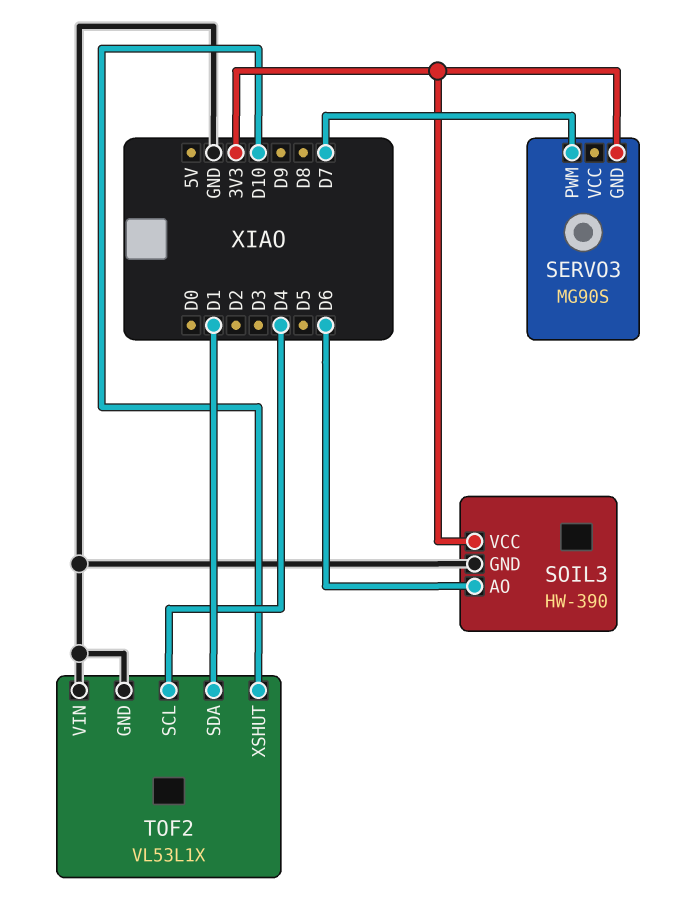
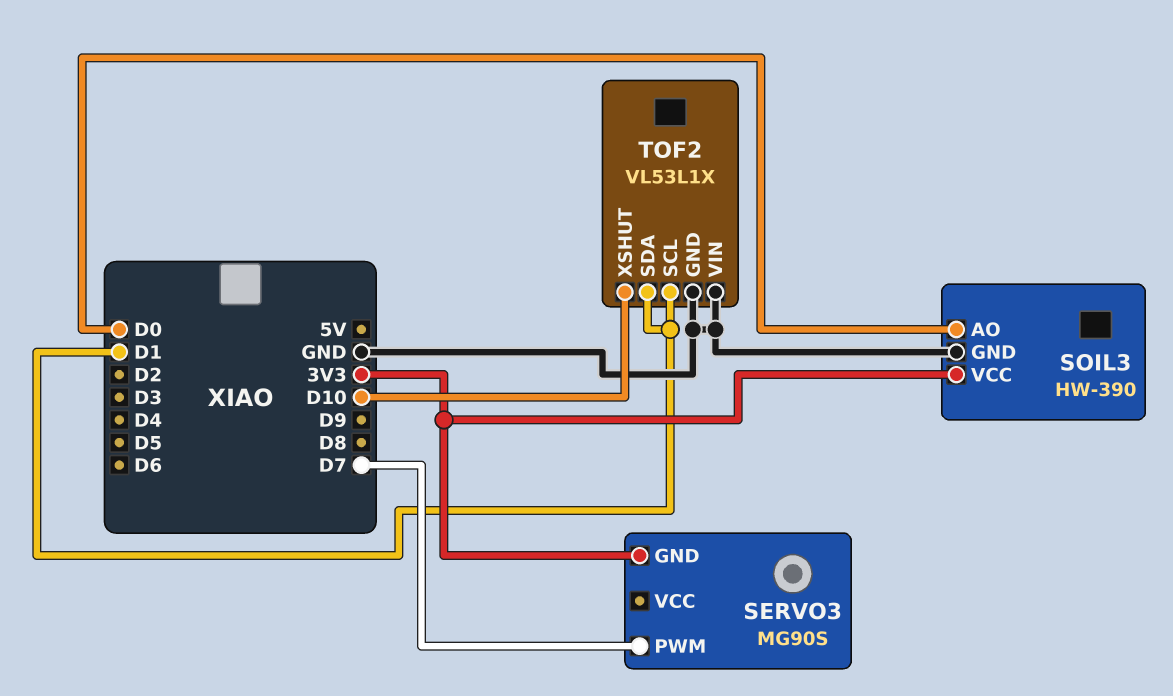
SOIL3 pin AO: D6 -> D0
TOF2 pin SCL: D4 -> D1

